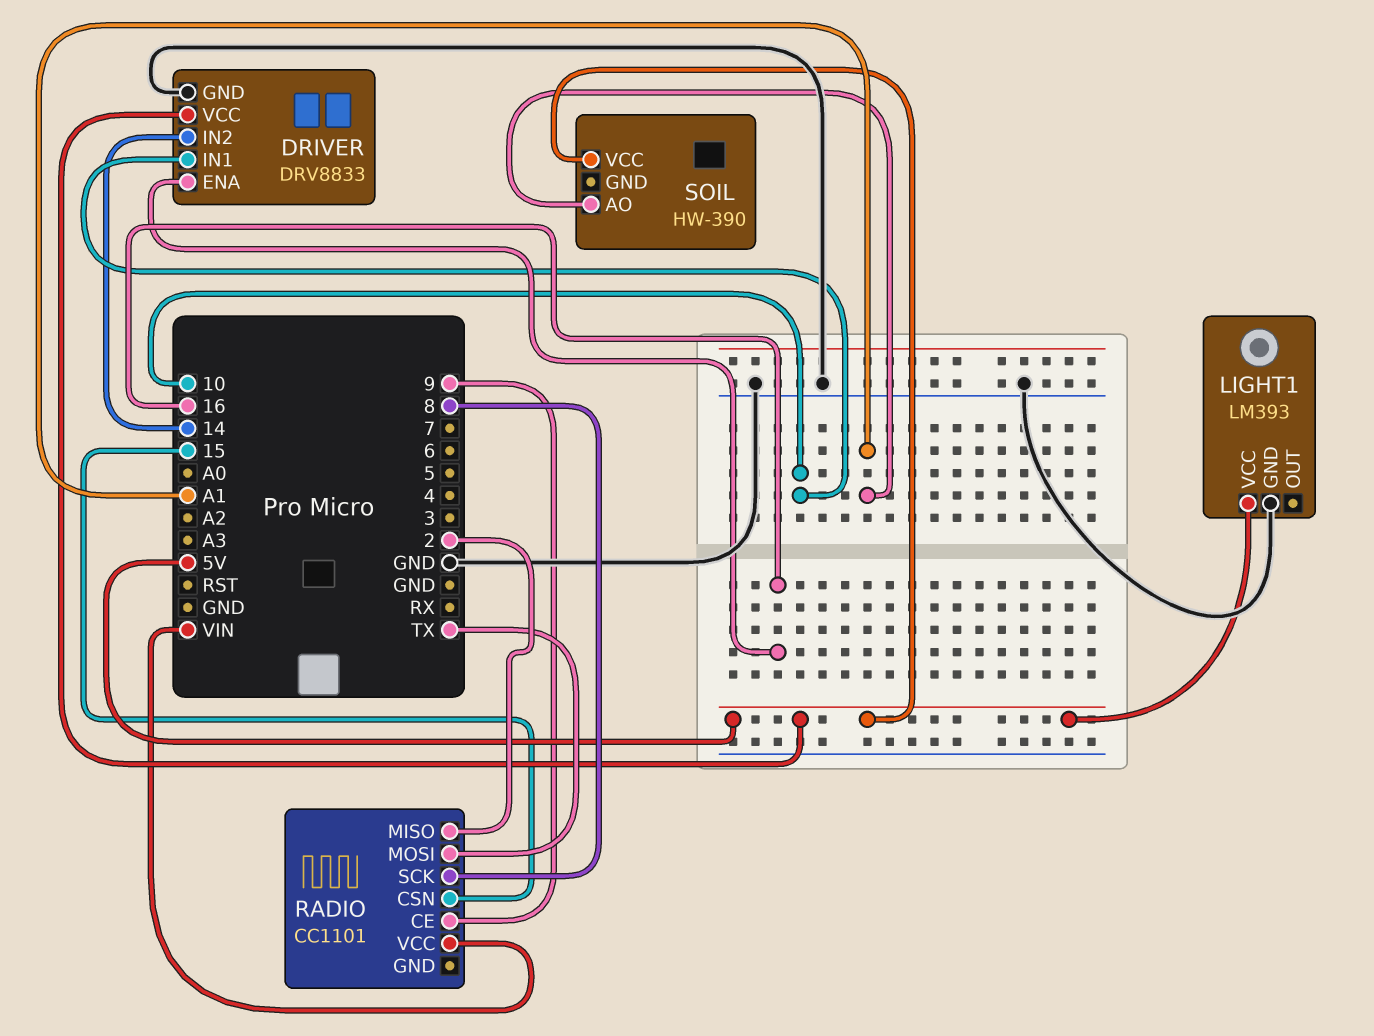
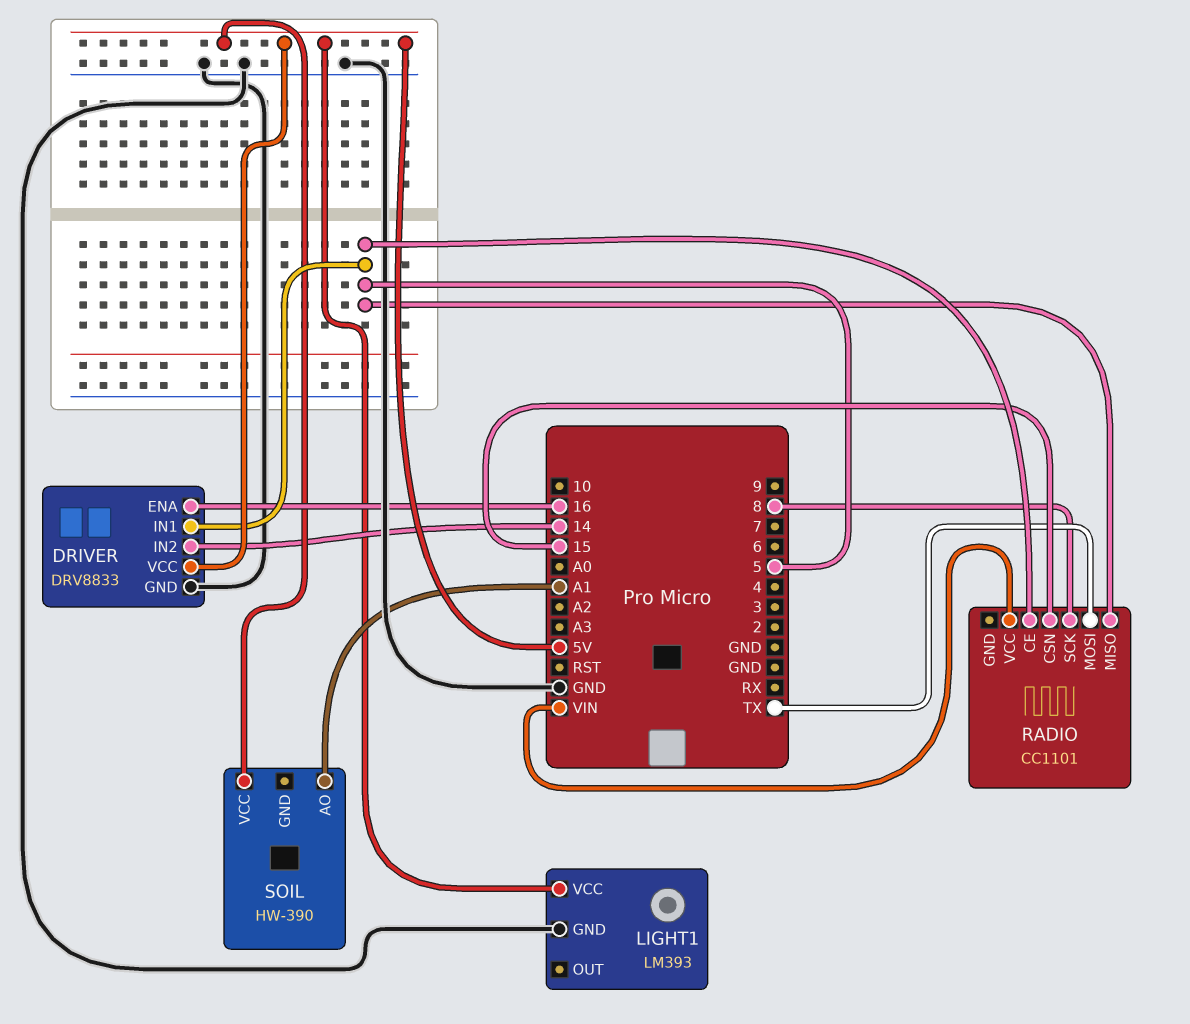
DRIVER pin IN1: 10 -> 5
RADIO pin CE: 9 -> 5
RADIO pin MISO: 2 -> 5

